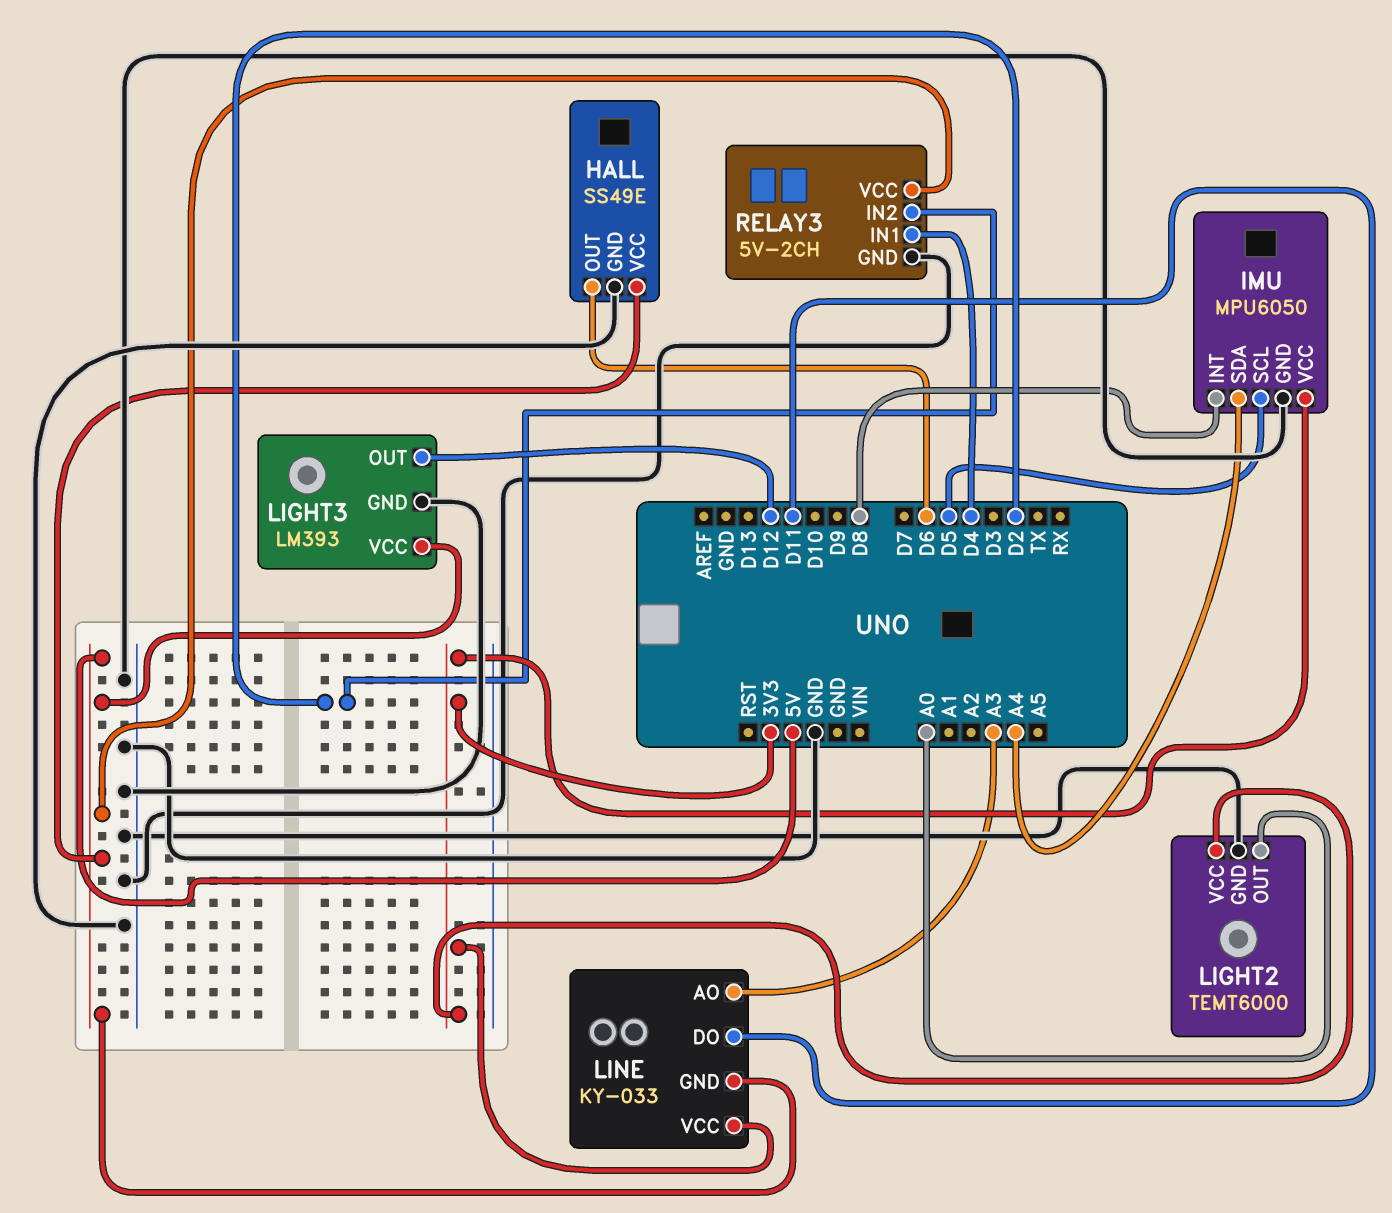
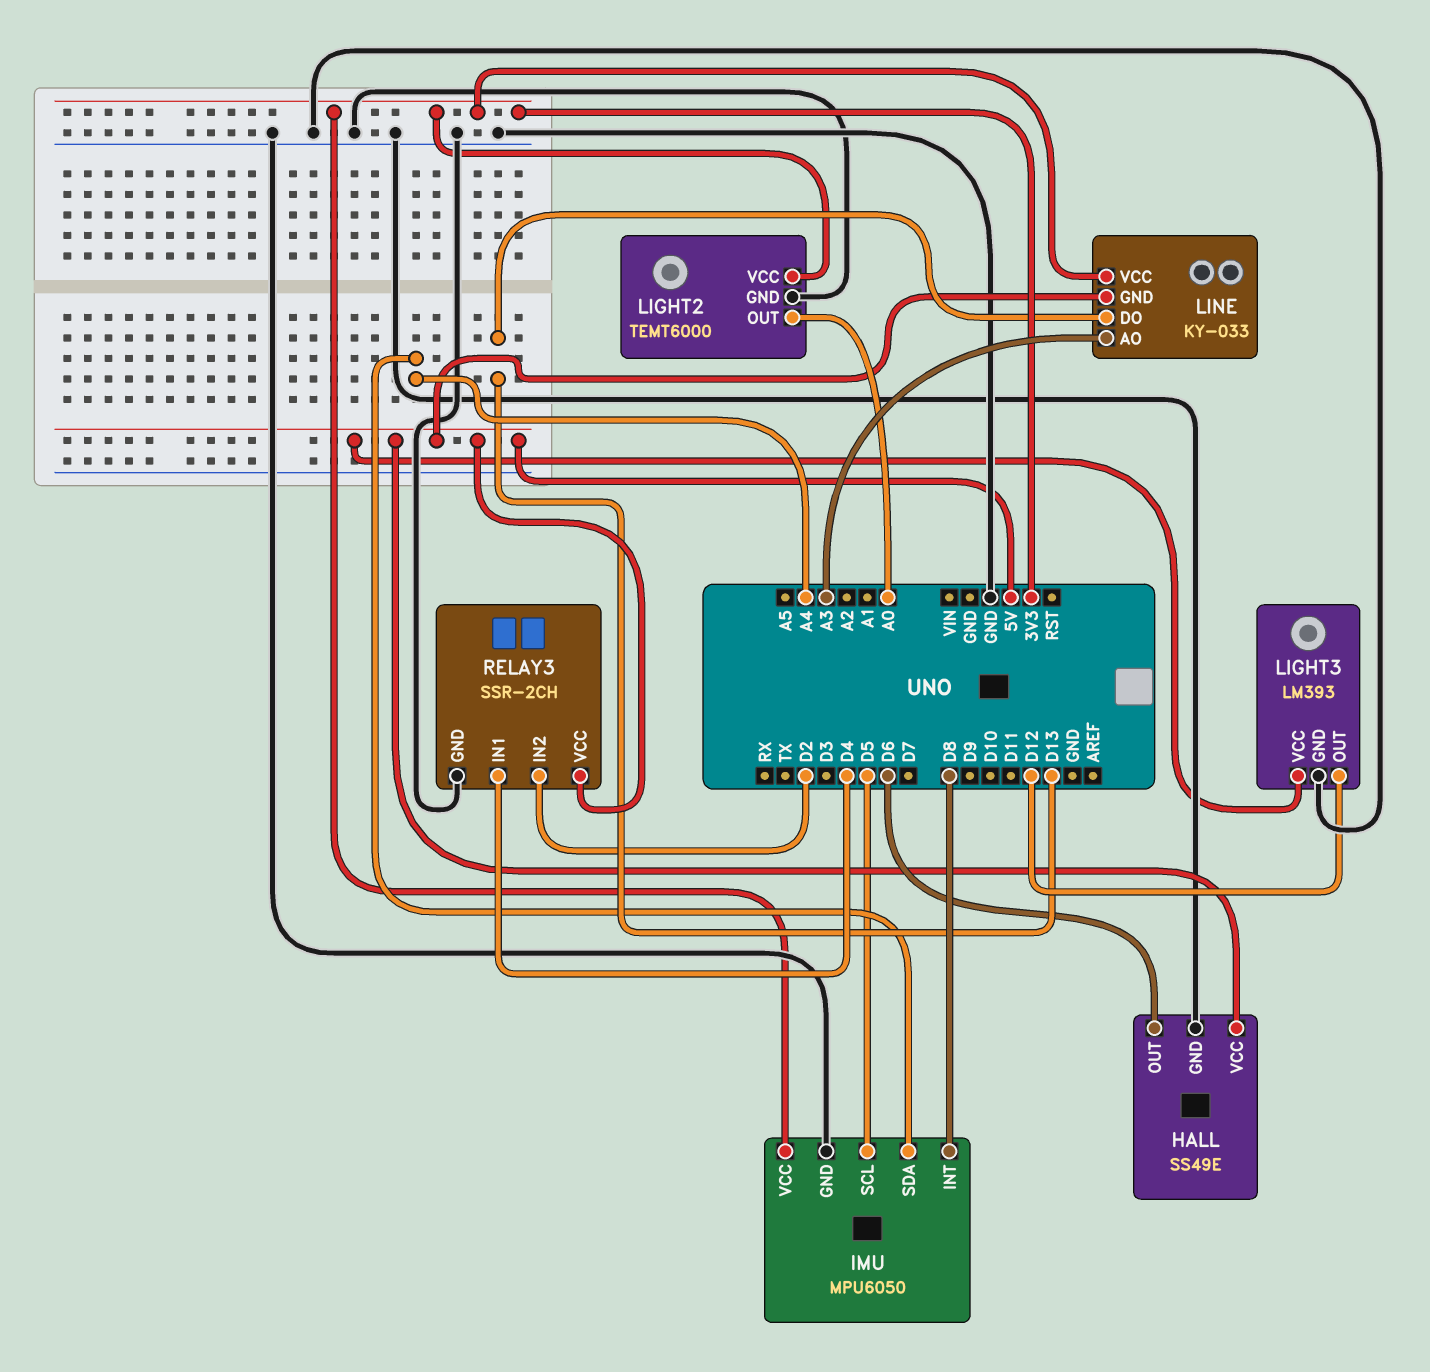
LINE pin DO: D11 -> D13
RELAY3: 5V-2CH -> SSR-2CH

